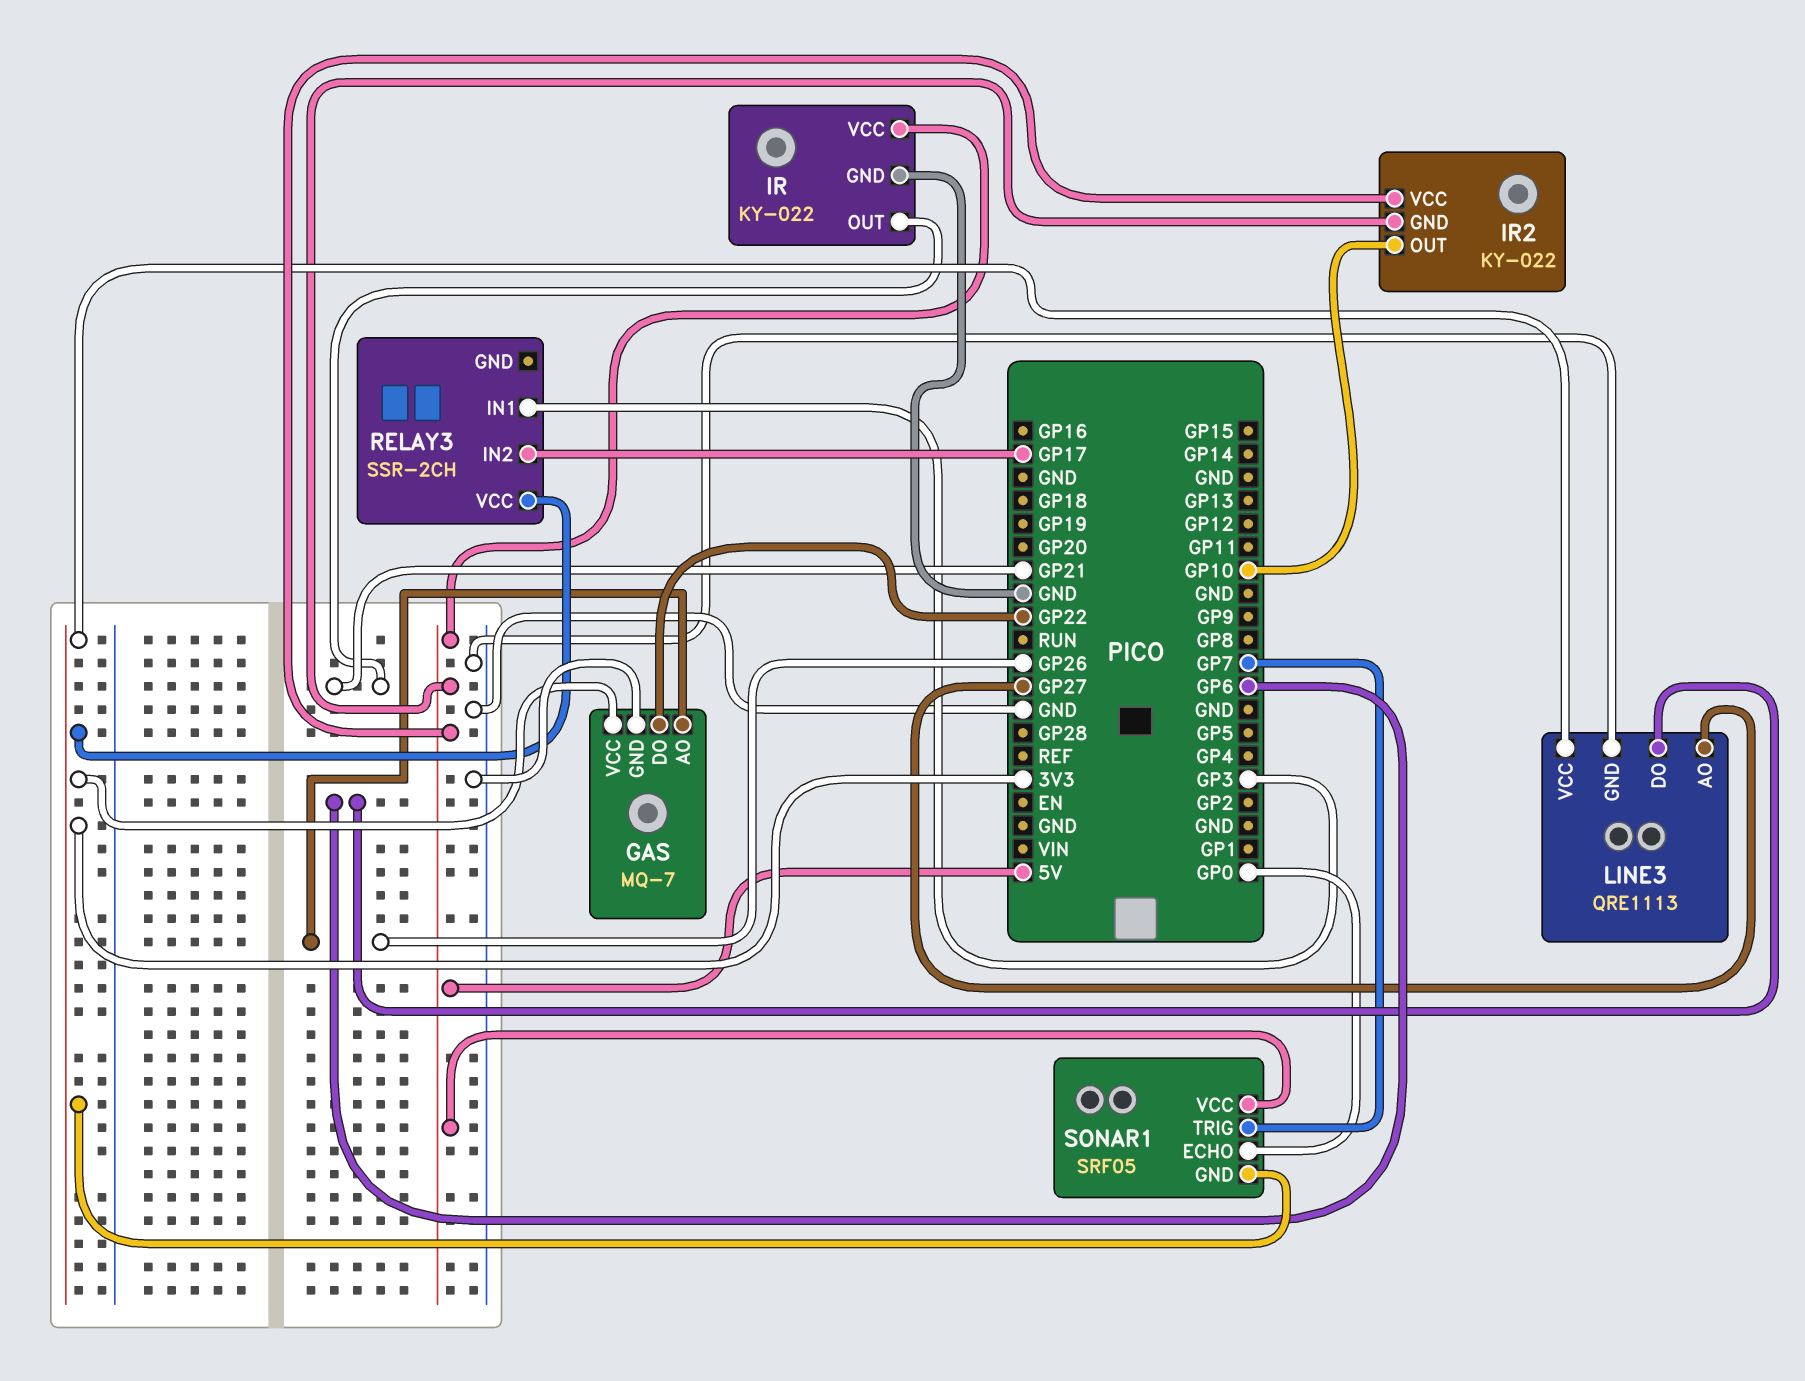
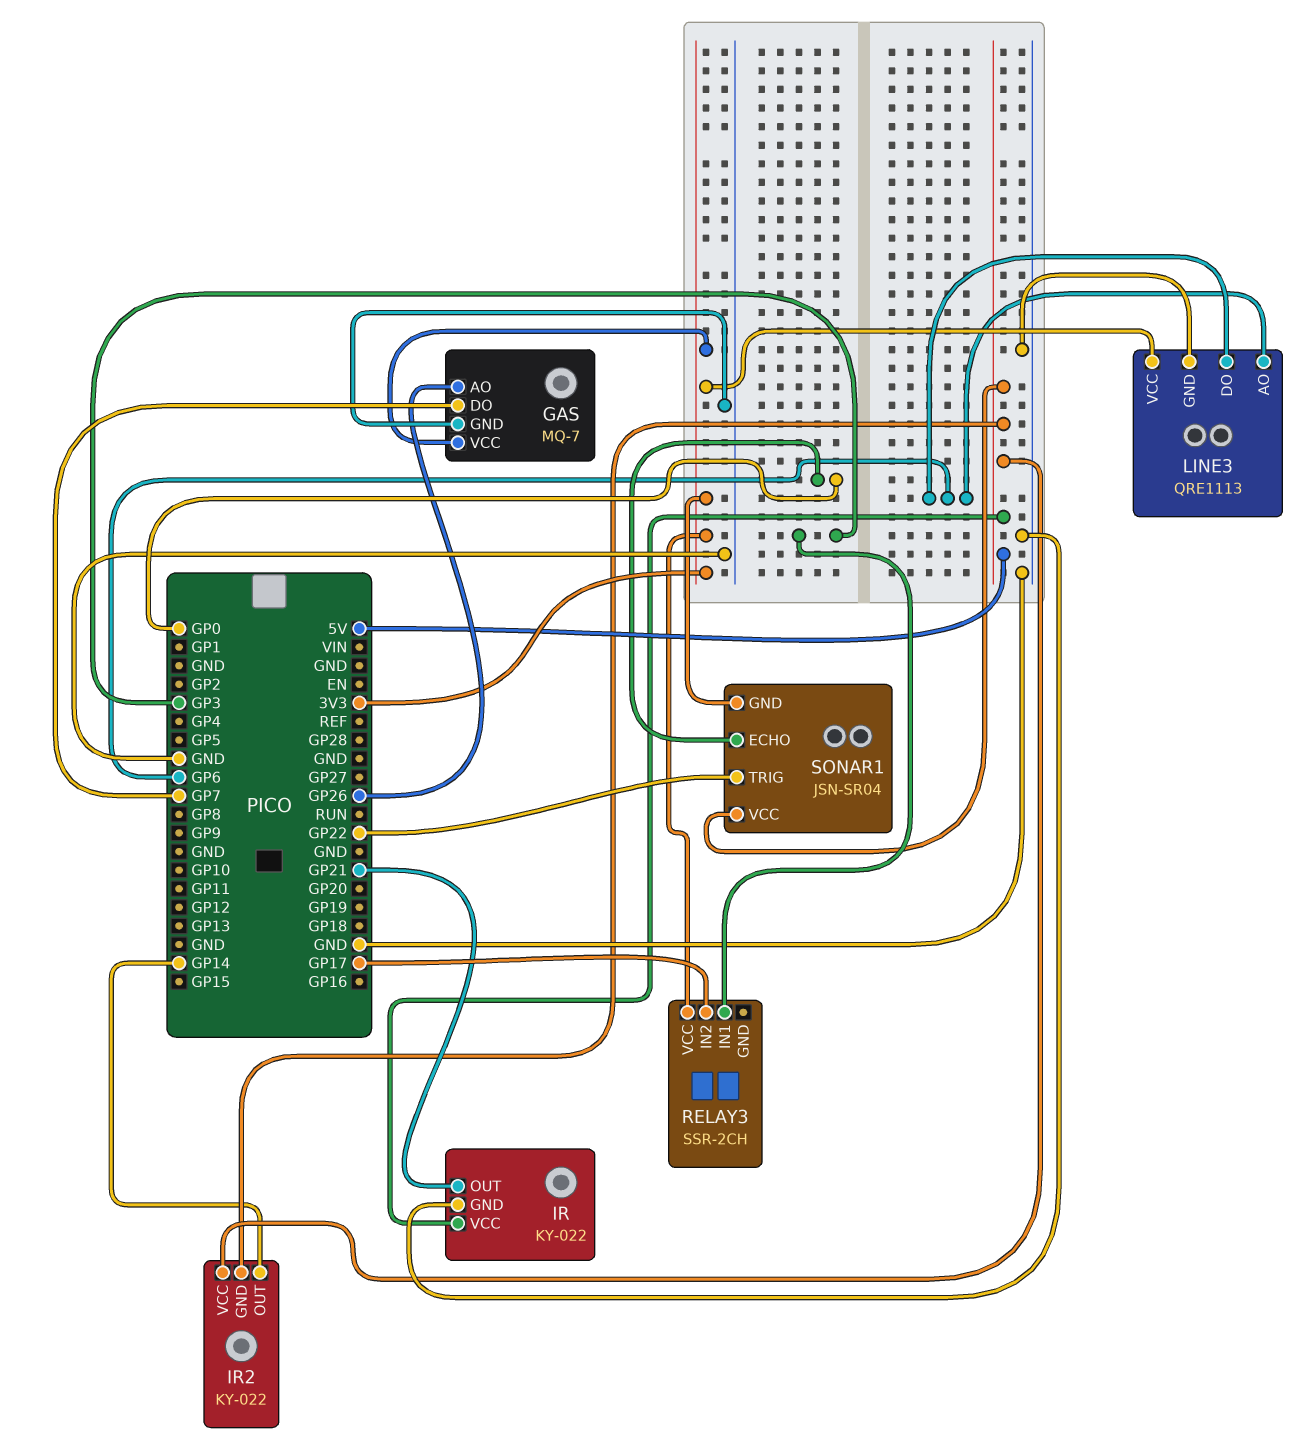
GAS pin DO: GP22 -> GP7
IR2 pin OUT: GP10 -> GP14
LINE3 pin AO: GP27 -> GP6
SONAR1: SRF05 -> JSN-SR04
SONAR1 pin TRIG: GP7 -> GP22

